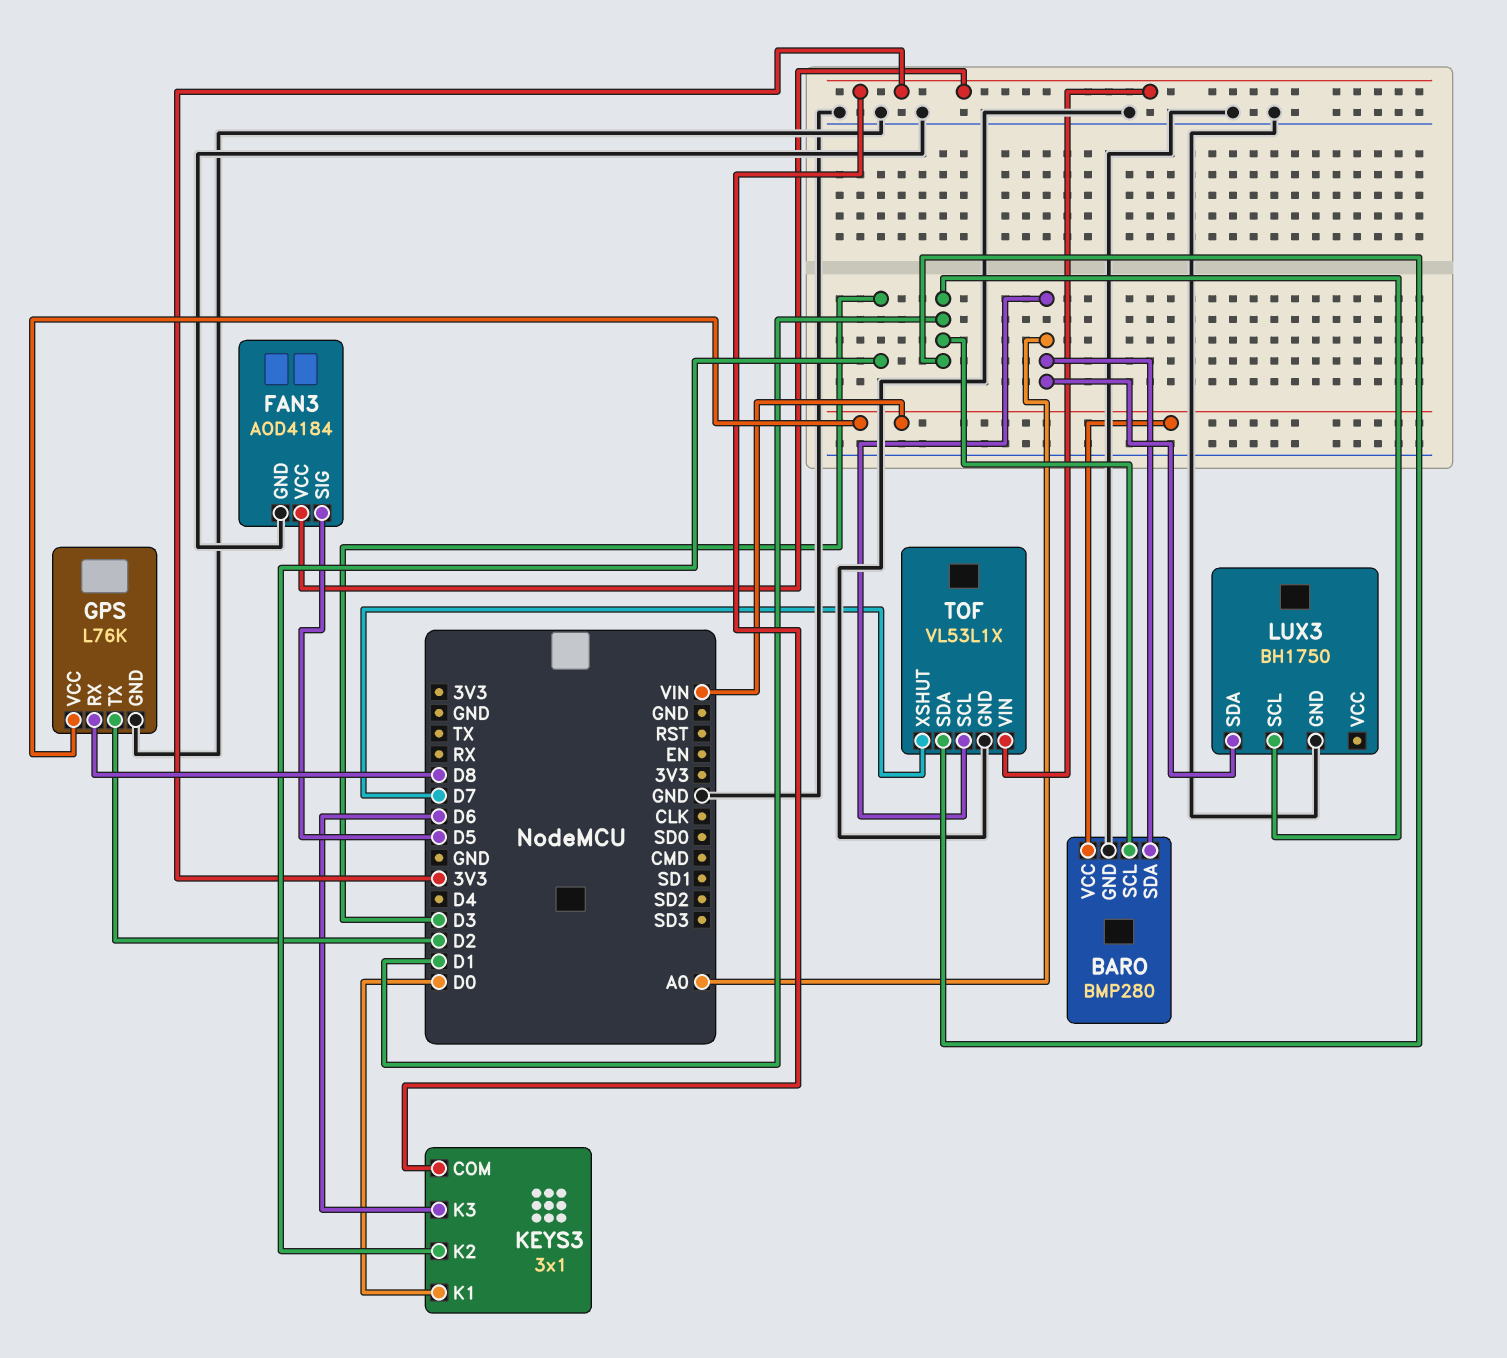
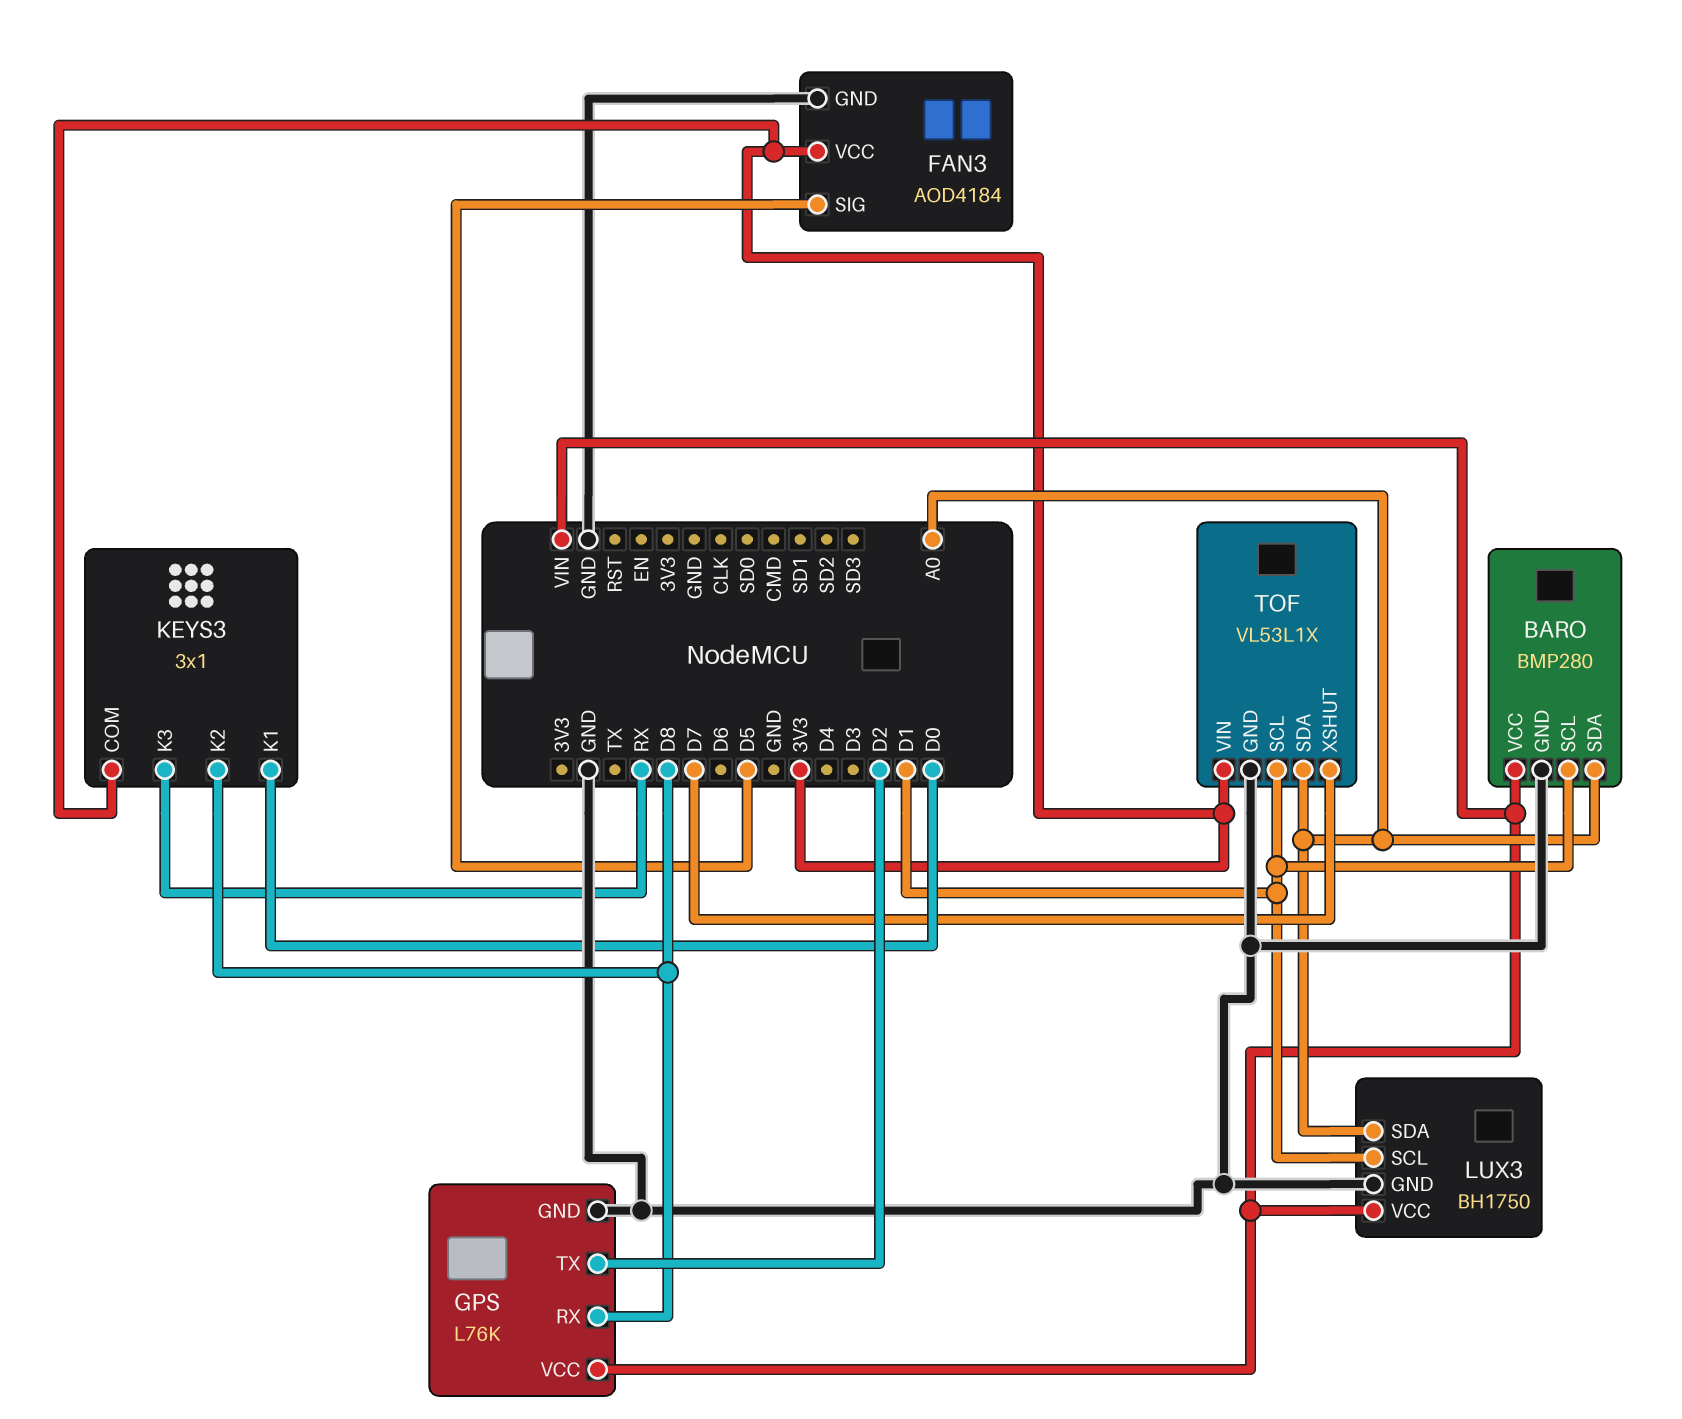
KEYS3 pin K2: D3 -> D8
KEYS3 pin K3: D6 -> RX
LUX3 pin VCC: none -> VIN
TOF pin SCL: A0 -> D1
TOF pin SDA: D1 -> A0

